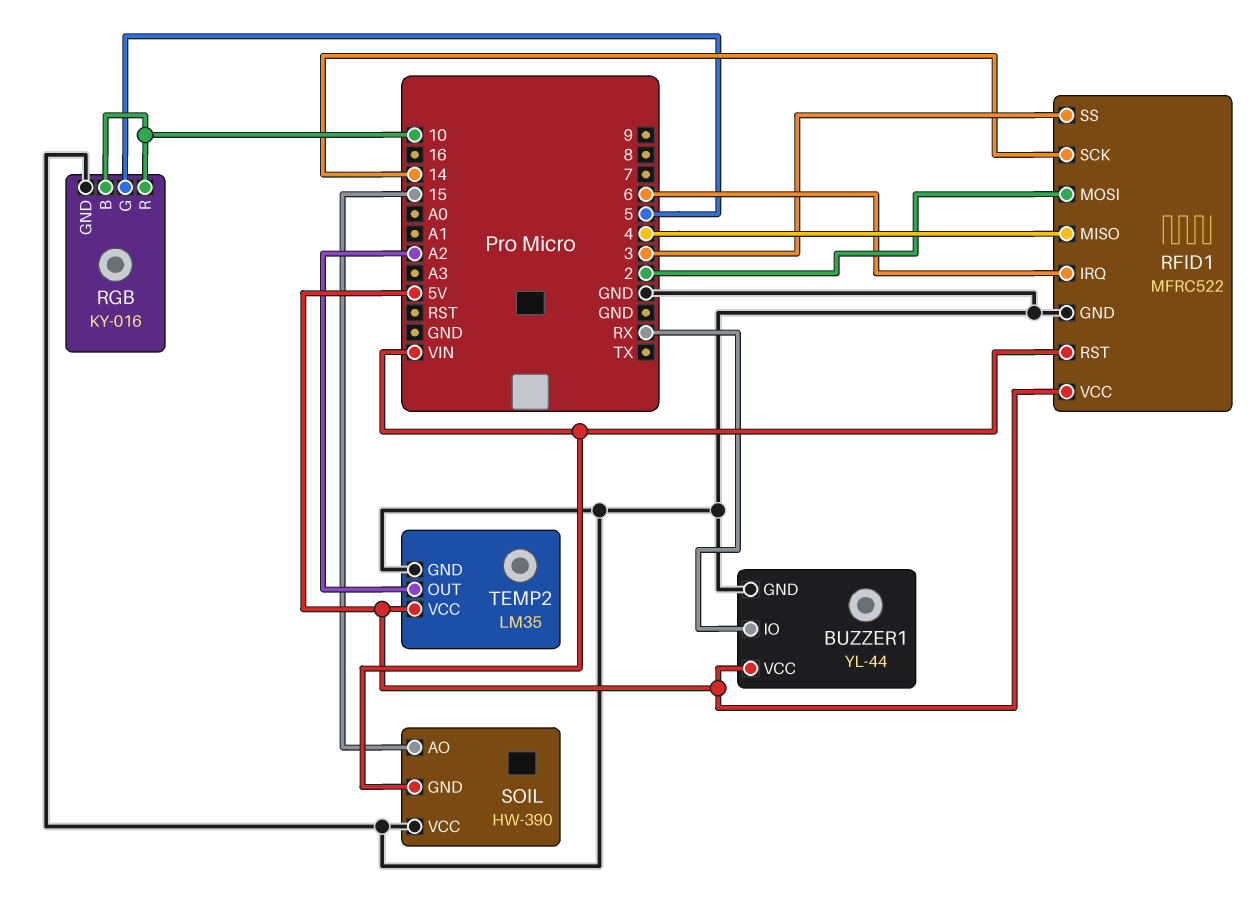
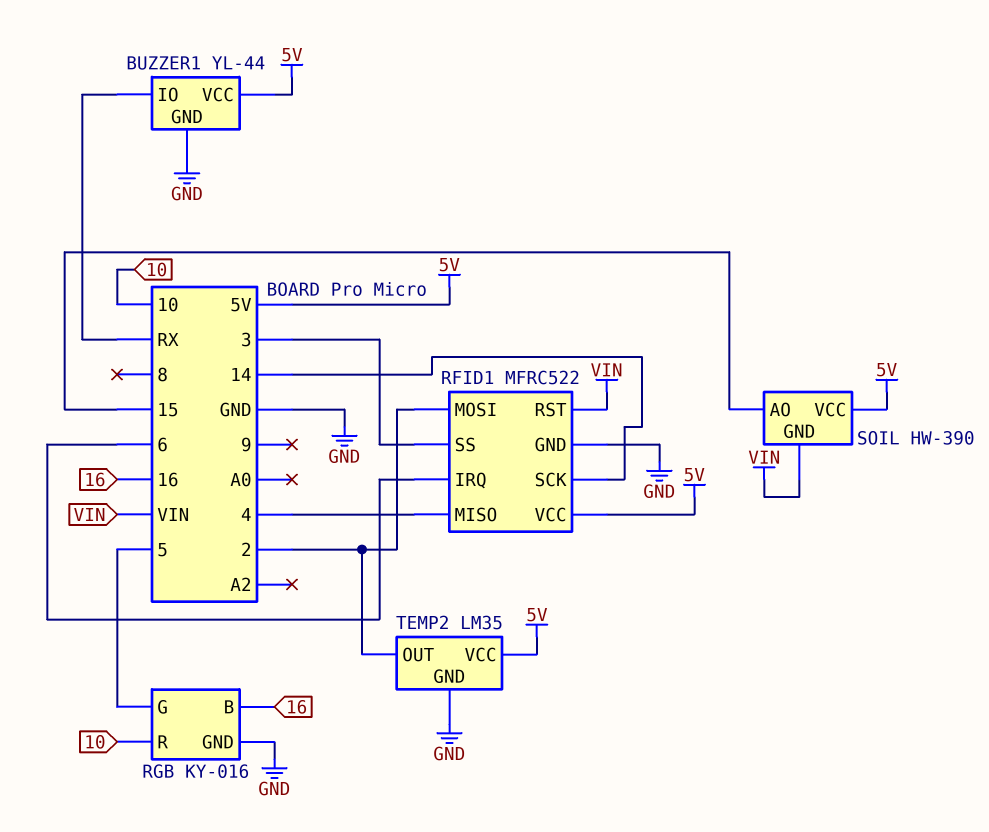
RGB pin B: 10 -> 16
SOIL pin VCC: GND -> 5V
TEMP2 pin OUT: A2 -> 2

